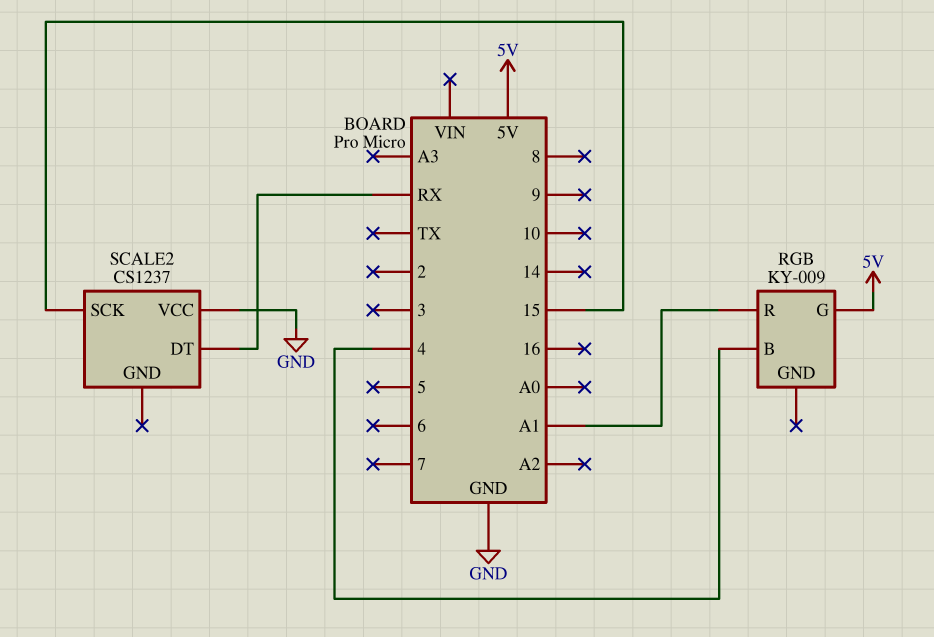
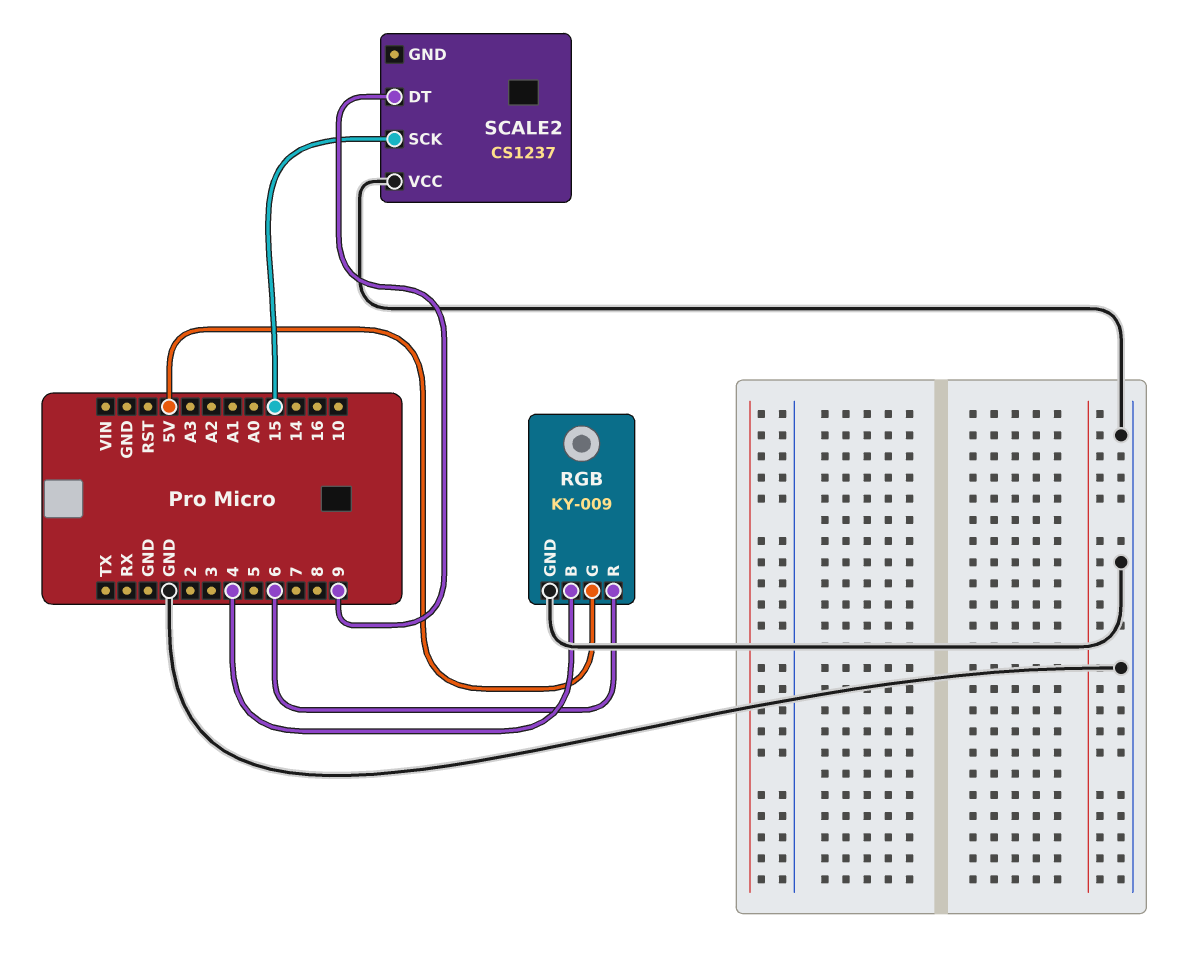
RGB pin GND: none -> GND
RGB pin R: A1 -> 6
SCALE2 pin DT: RX -> 9

